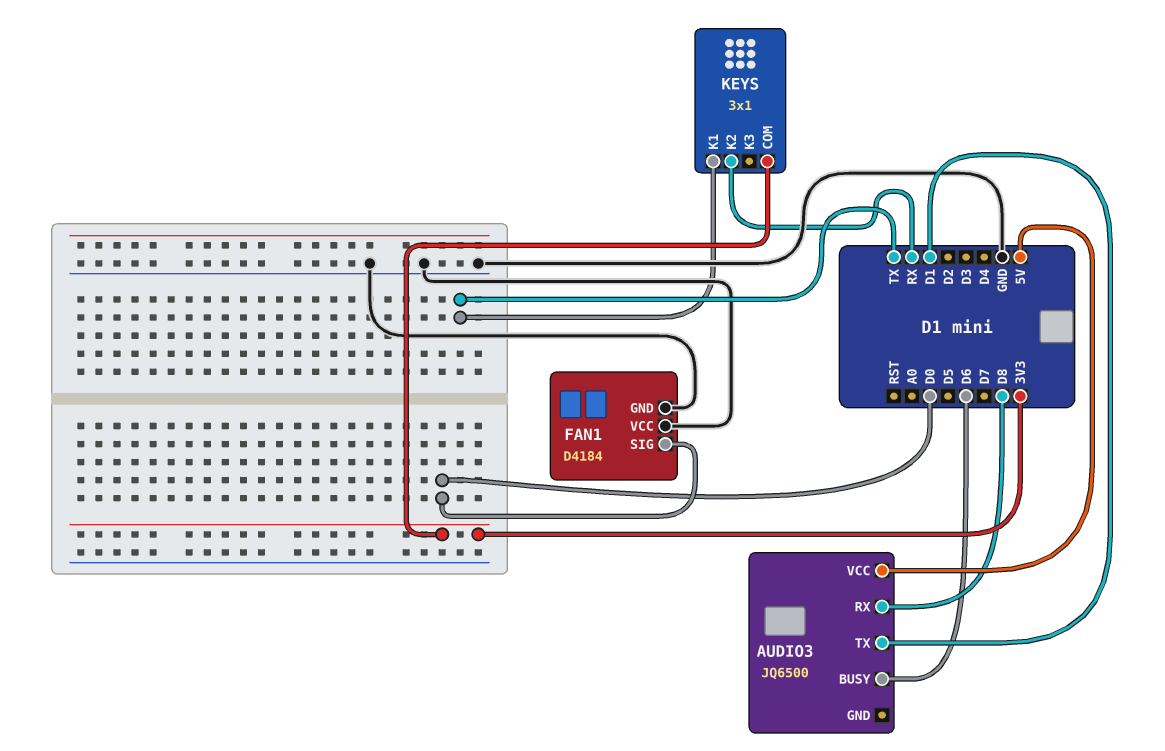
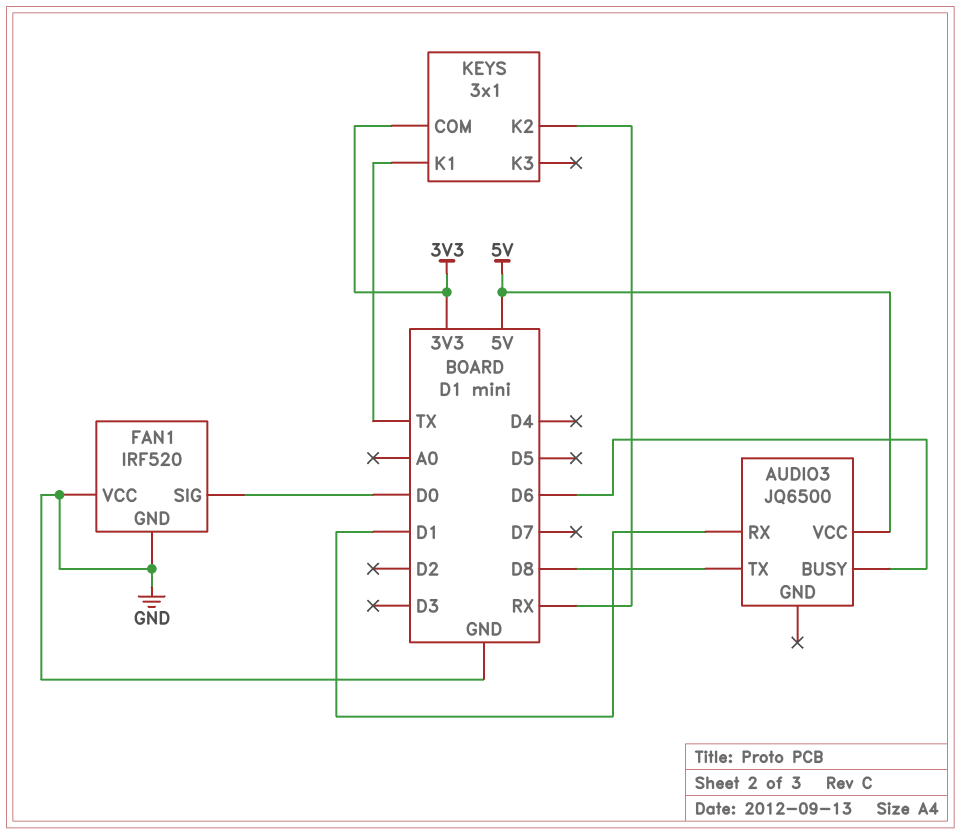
AUDIO3 pin RX: D8 -> D1
AUDIO3 pin TX: D1 -> D8
FAN1: D4184 -> IRF520

